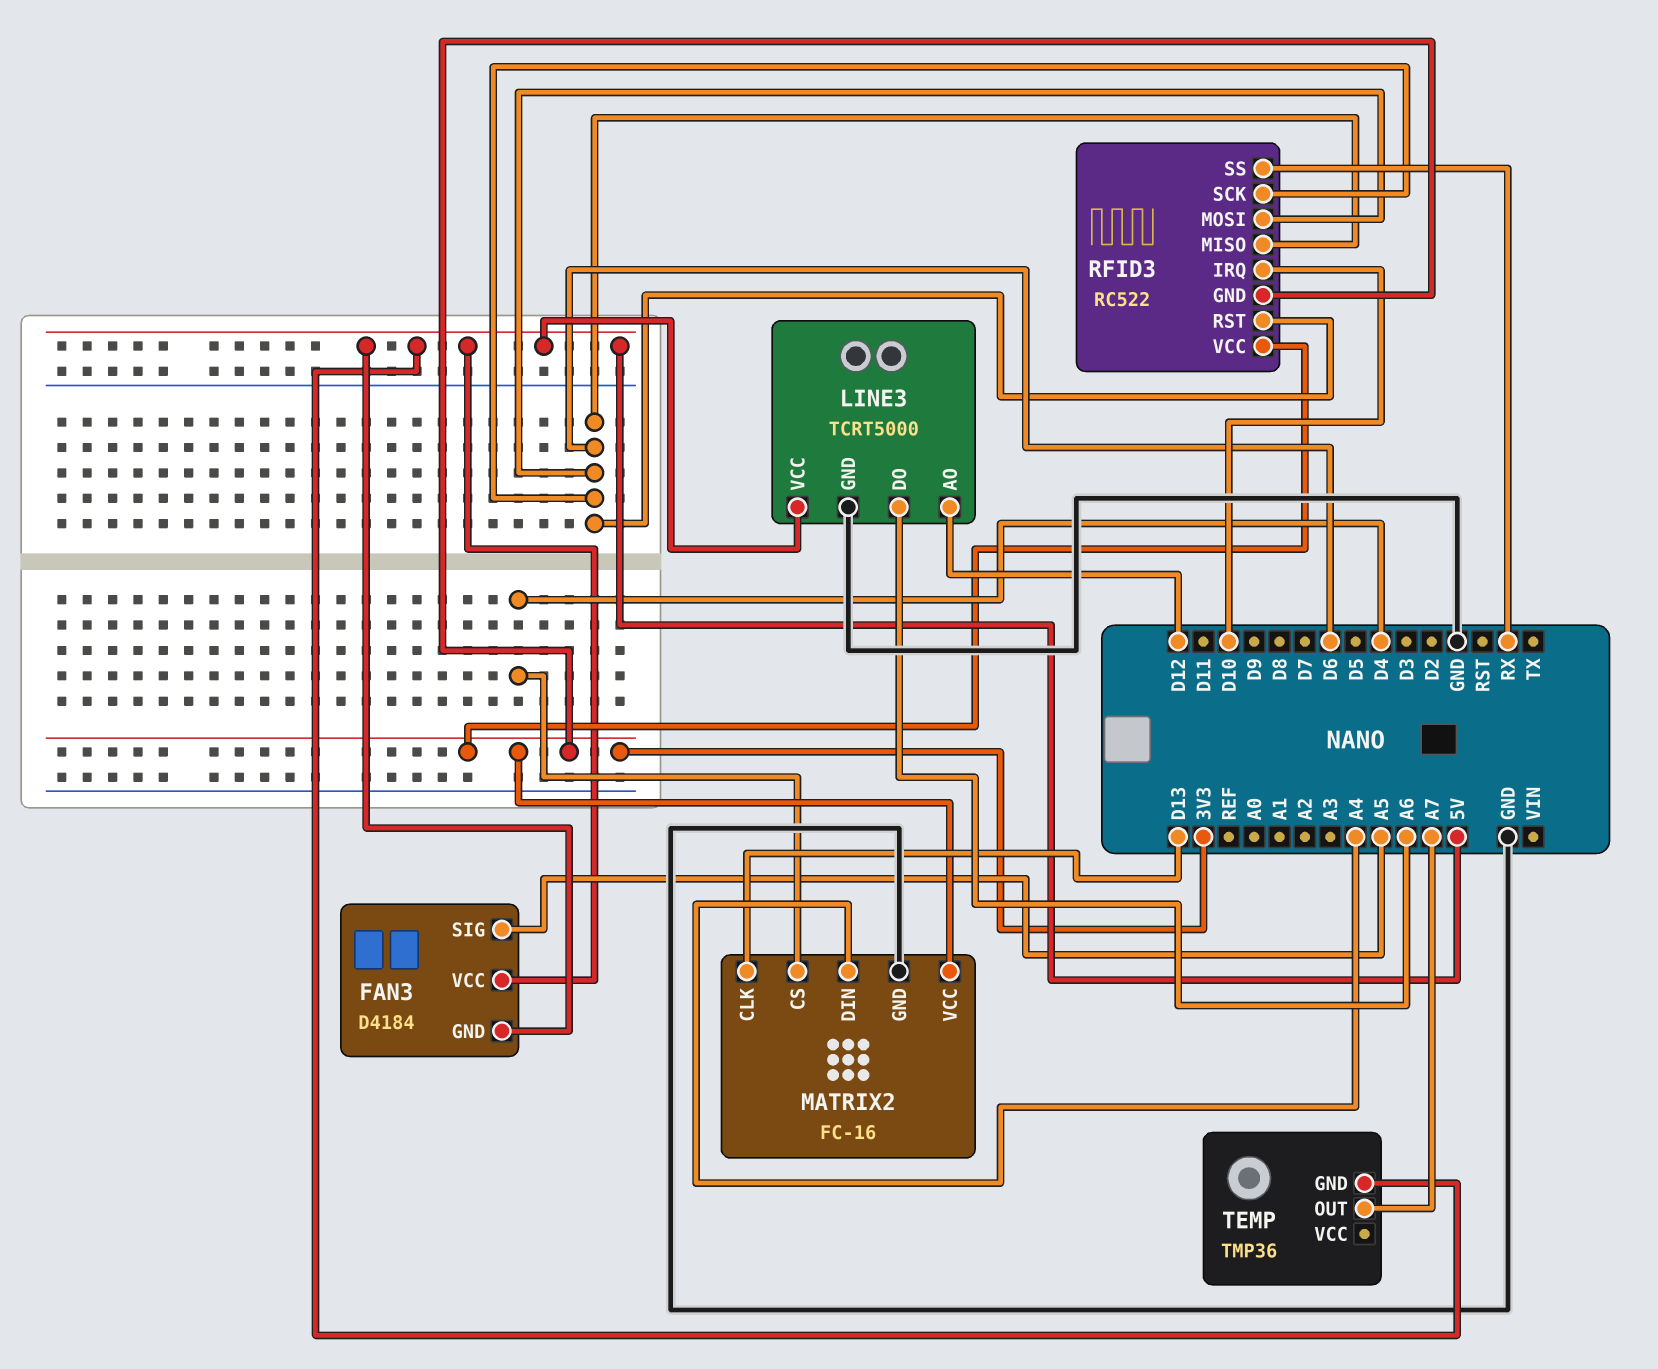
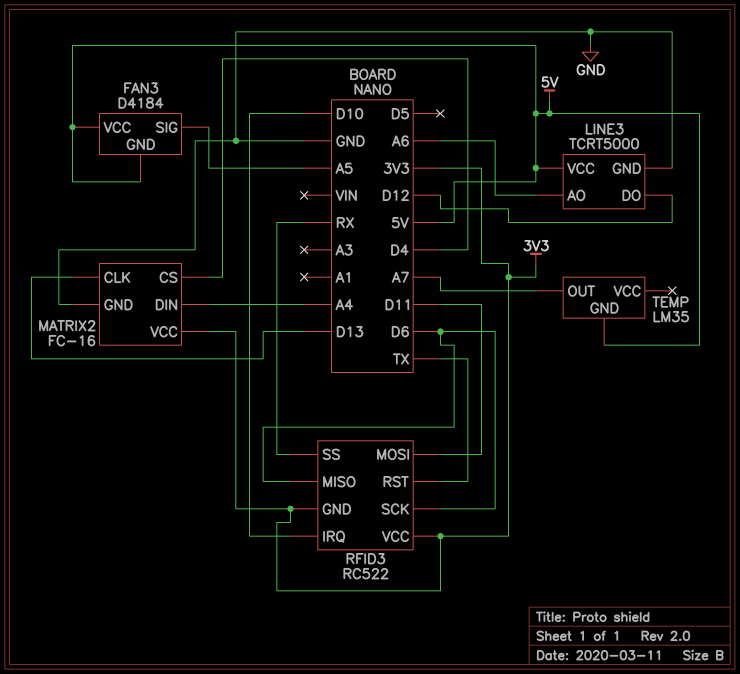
LINE3 pin AO: D12 -> A6
LINE3 pin DO: A6 -> D12
RFID3 pin MOSI: D6 -> D11
RFID3 pin RST: D6 -> TX
TEMP: TMP36 -> LM35

